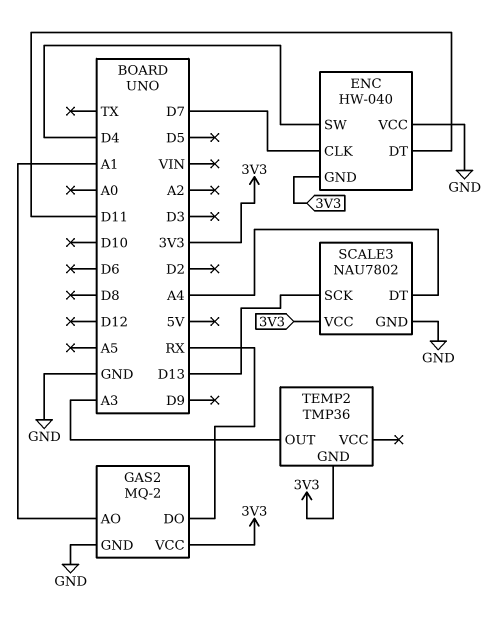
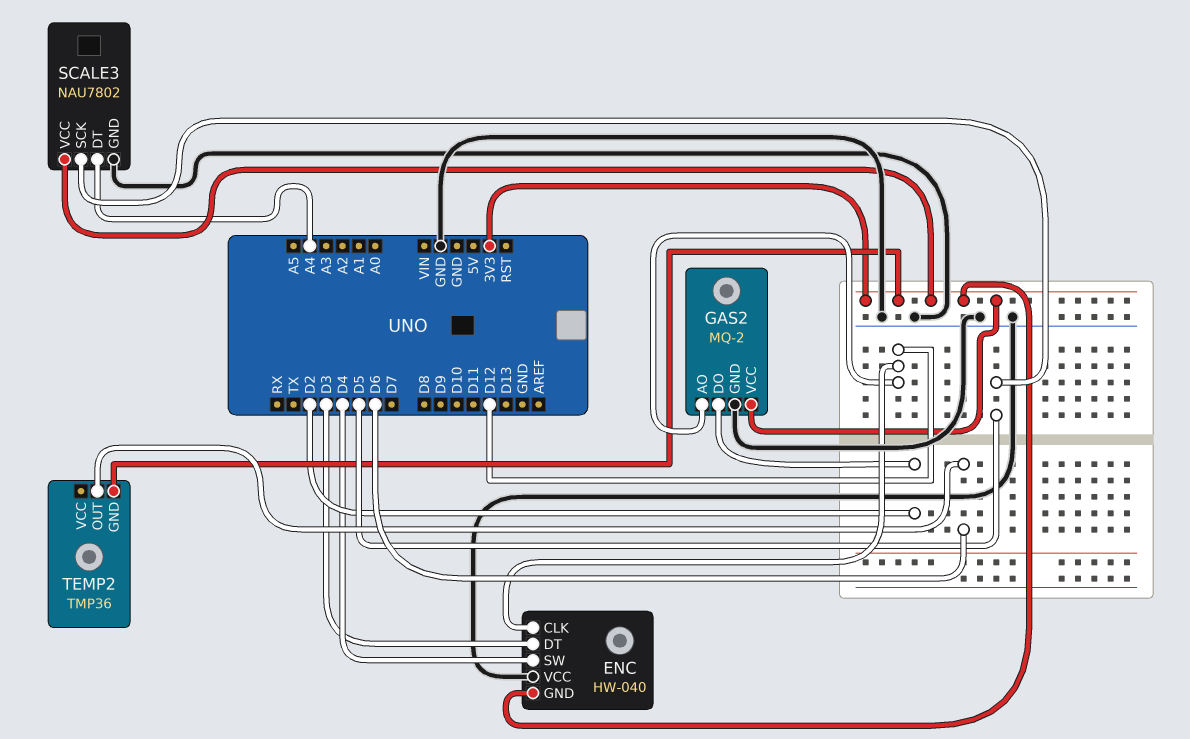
ENC pin CLK: D7 -> D12
ENC pin DT: D11 -> D3
GAS2 pin AO: A1 -> D12
GAS2 pin DO: RX -> D2
SCALE3 pin SCK: D13 -> D5
TEMP2 pin OUT: A3 -> D6

